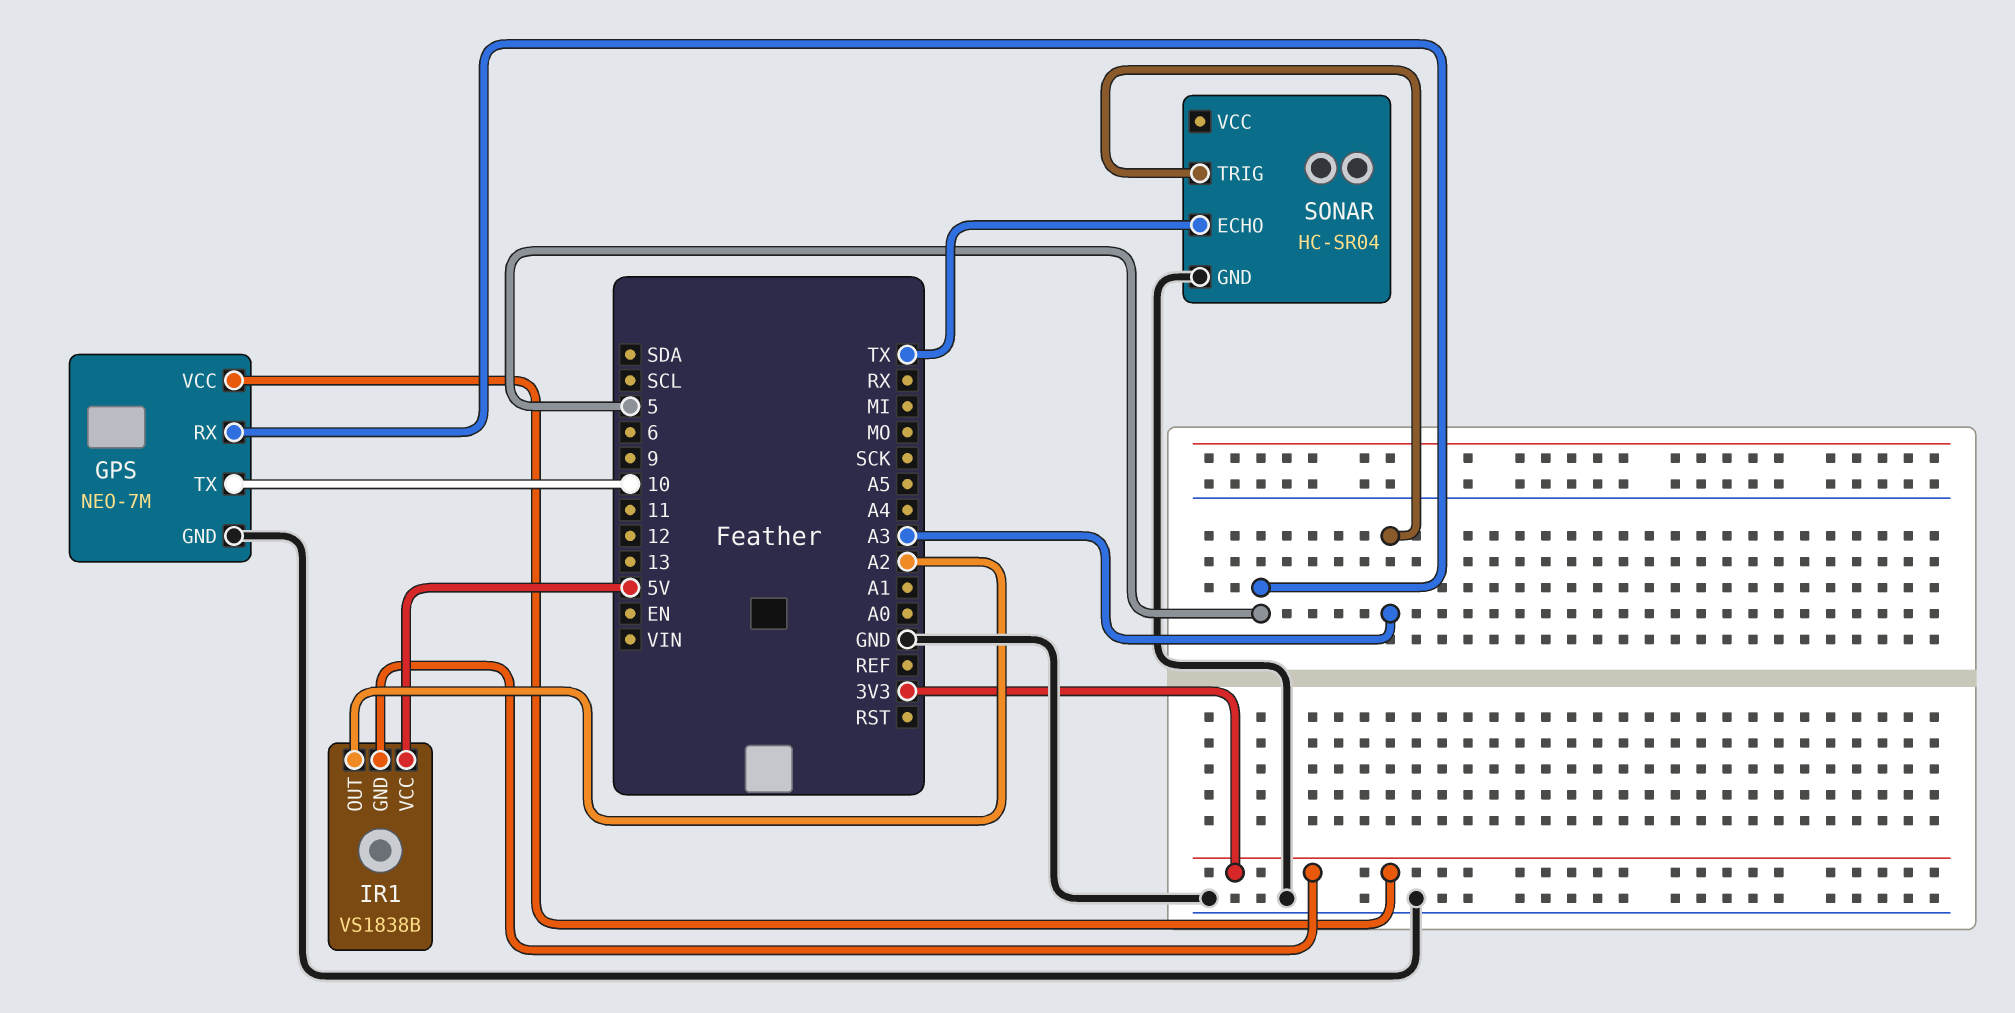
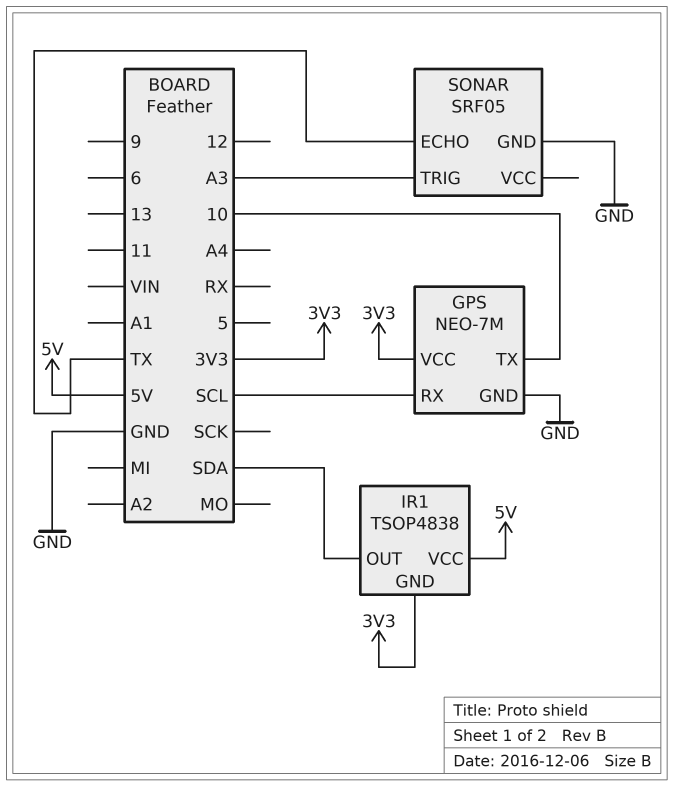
GPS pin RX: 5 -> SCL
IR1: VS1838B -> TSOP4838
IR1 pin OUT: A2 -> SDA
SONAR: HC-SR04 -> SRF05

